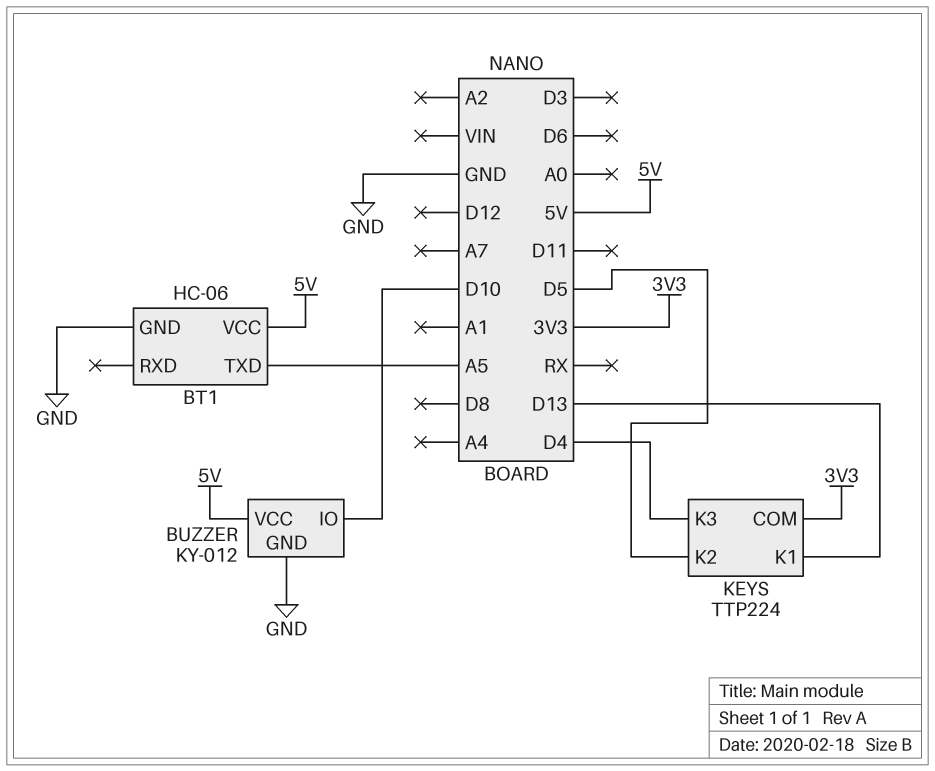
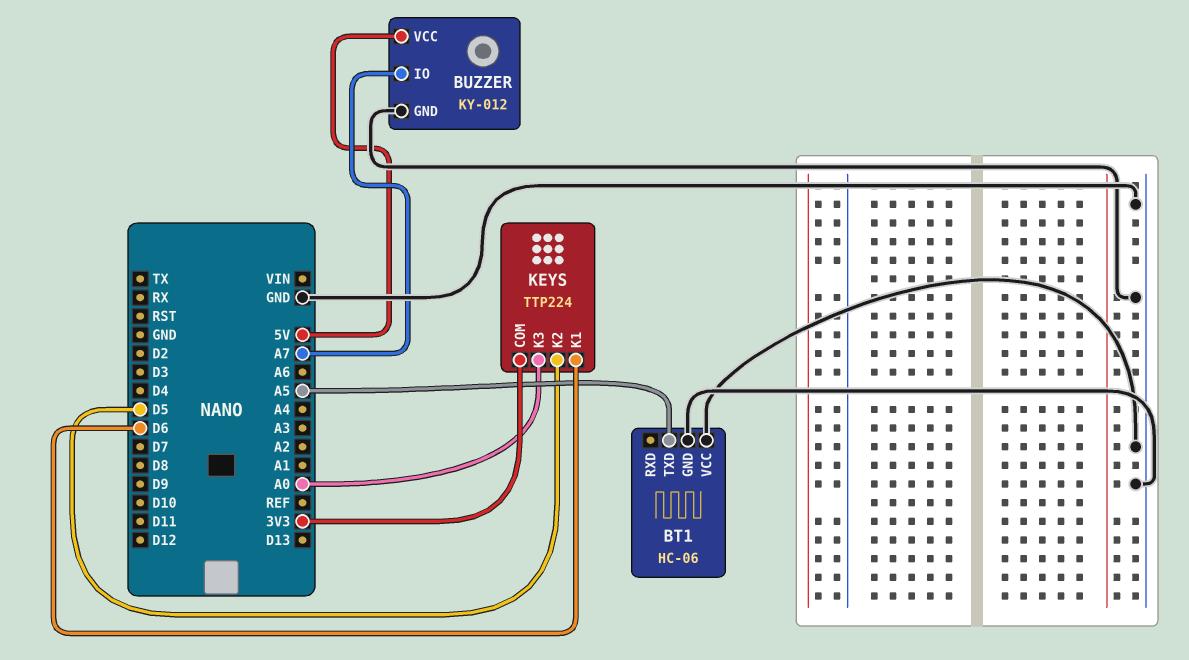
BT1 pin VCC: 5V -> GND
BUZZER pin IO: D10 -> A7
KEYS pin K1: D13 -> D6
KEYS pin K3: D4 -> A0

